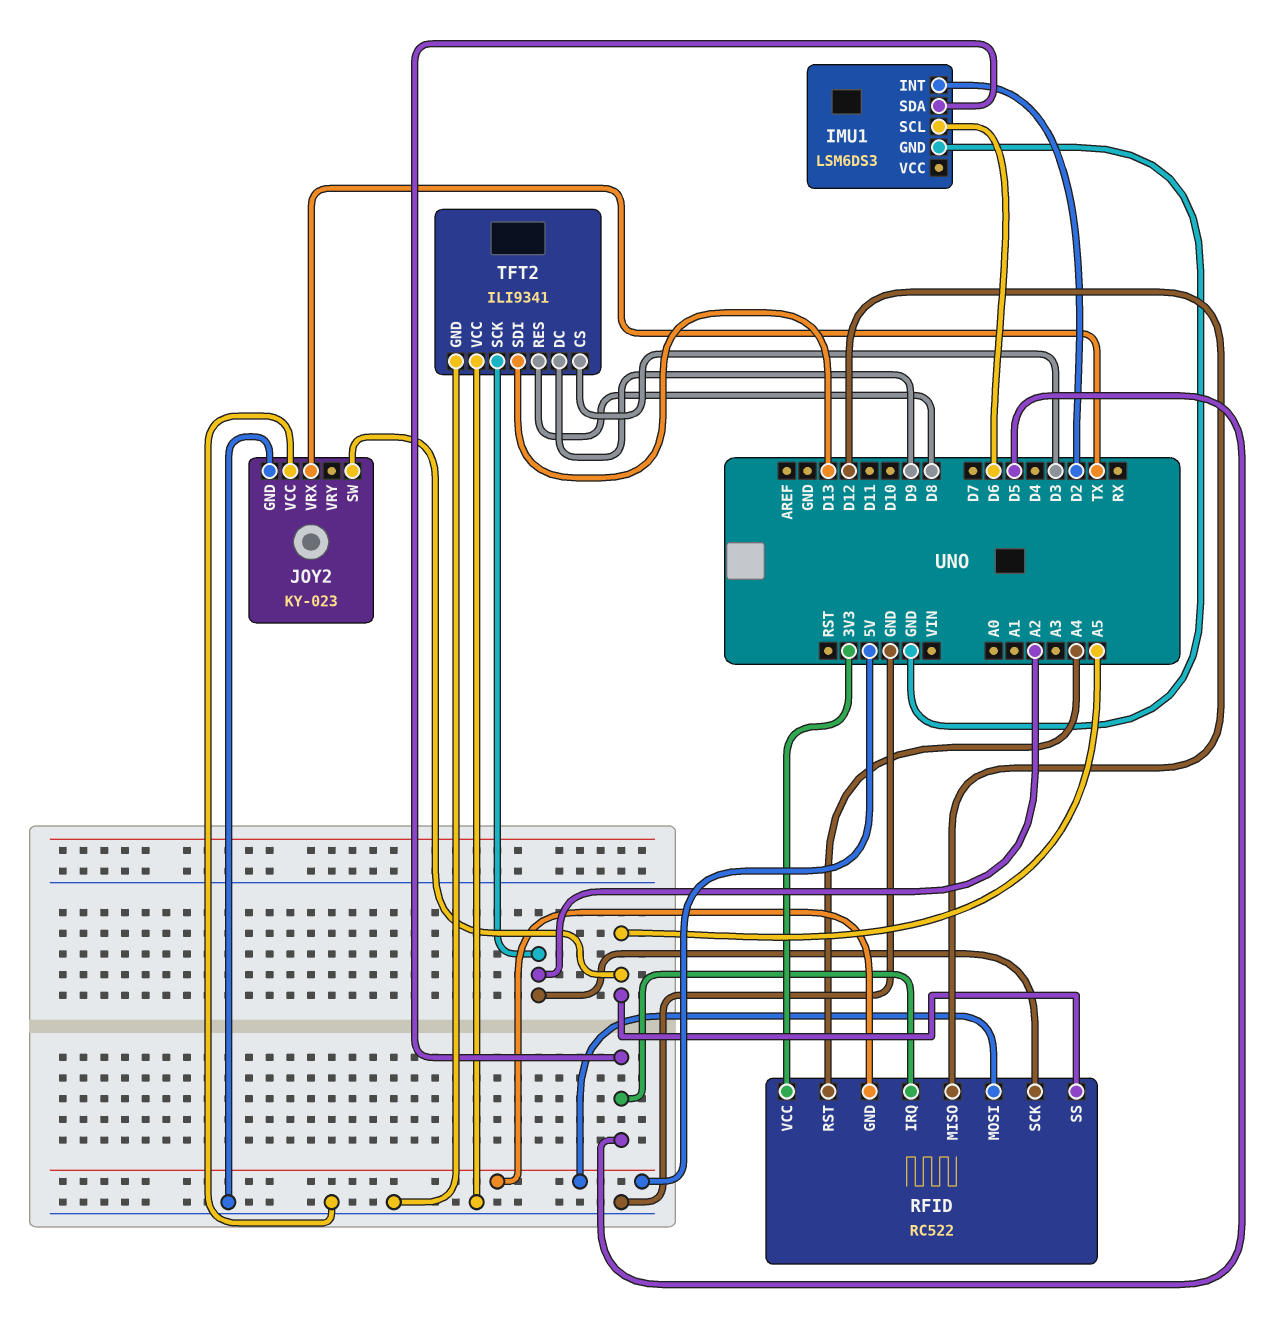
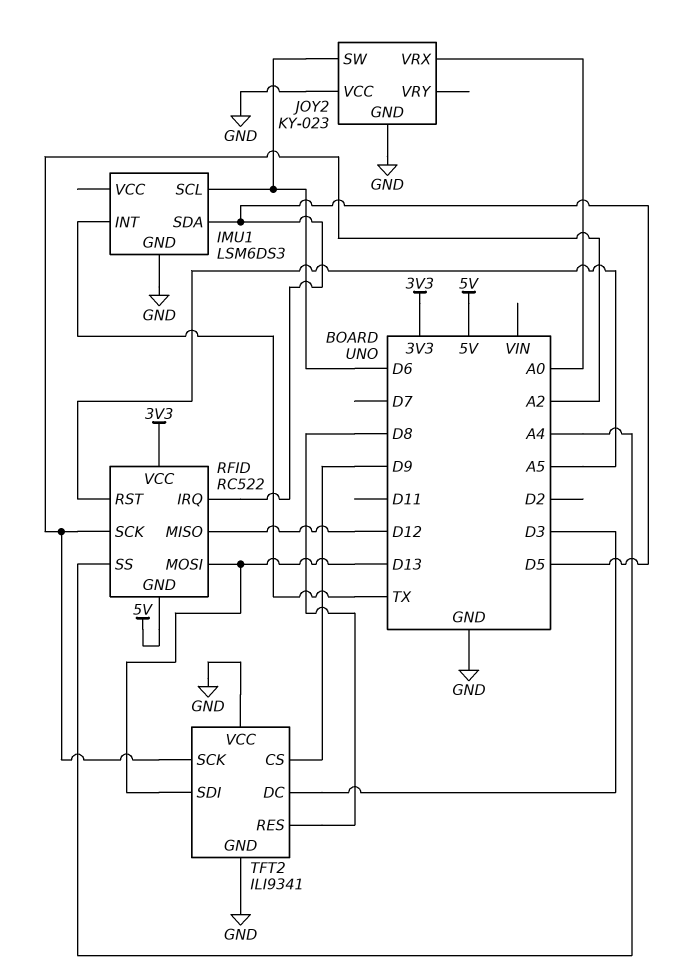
IMU1 pin INT: D2 -> TX
JOY2 pin SW: A5 -> D6
JOY2 pin VRX: TX -> A0
RFID pin MOSI: 5V -> D13
RFID pin RST: A4 -> A5
RFID pin SS: A5 -> A4
TFT2 pin CS: D3 -> D9
TFT2 pin DC: D9 -> D3

